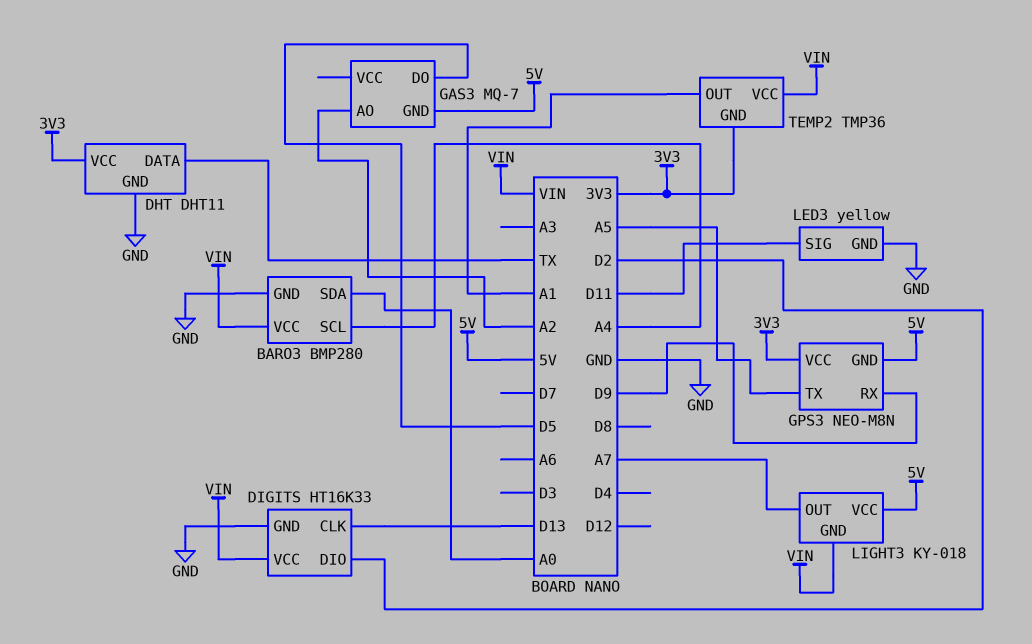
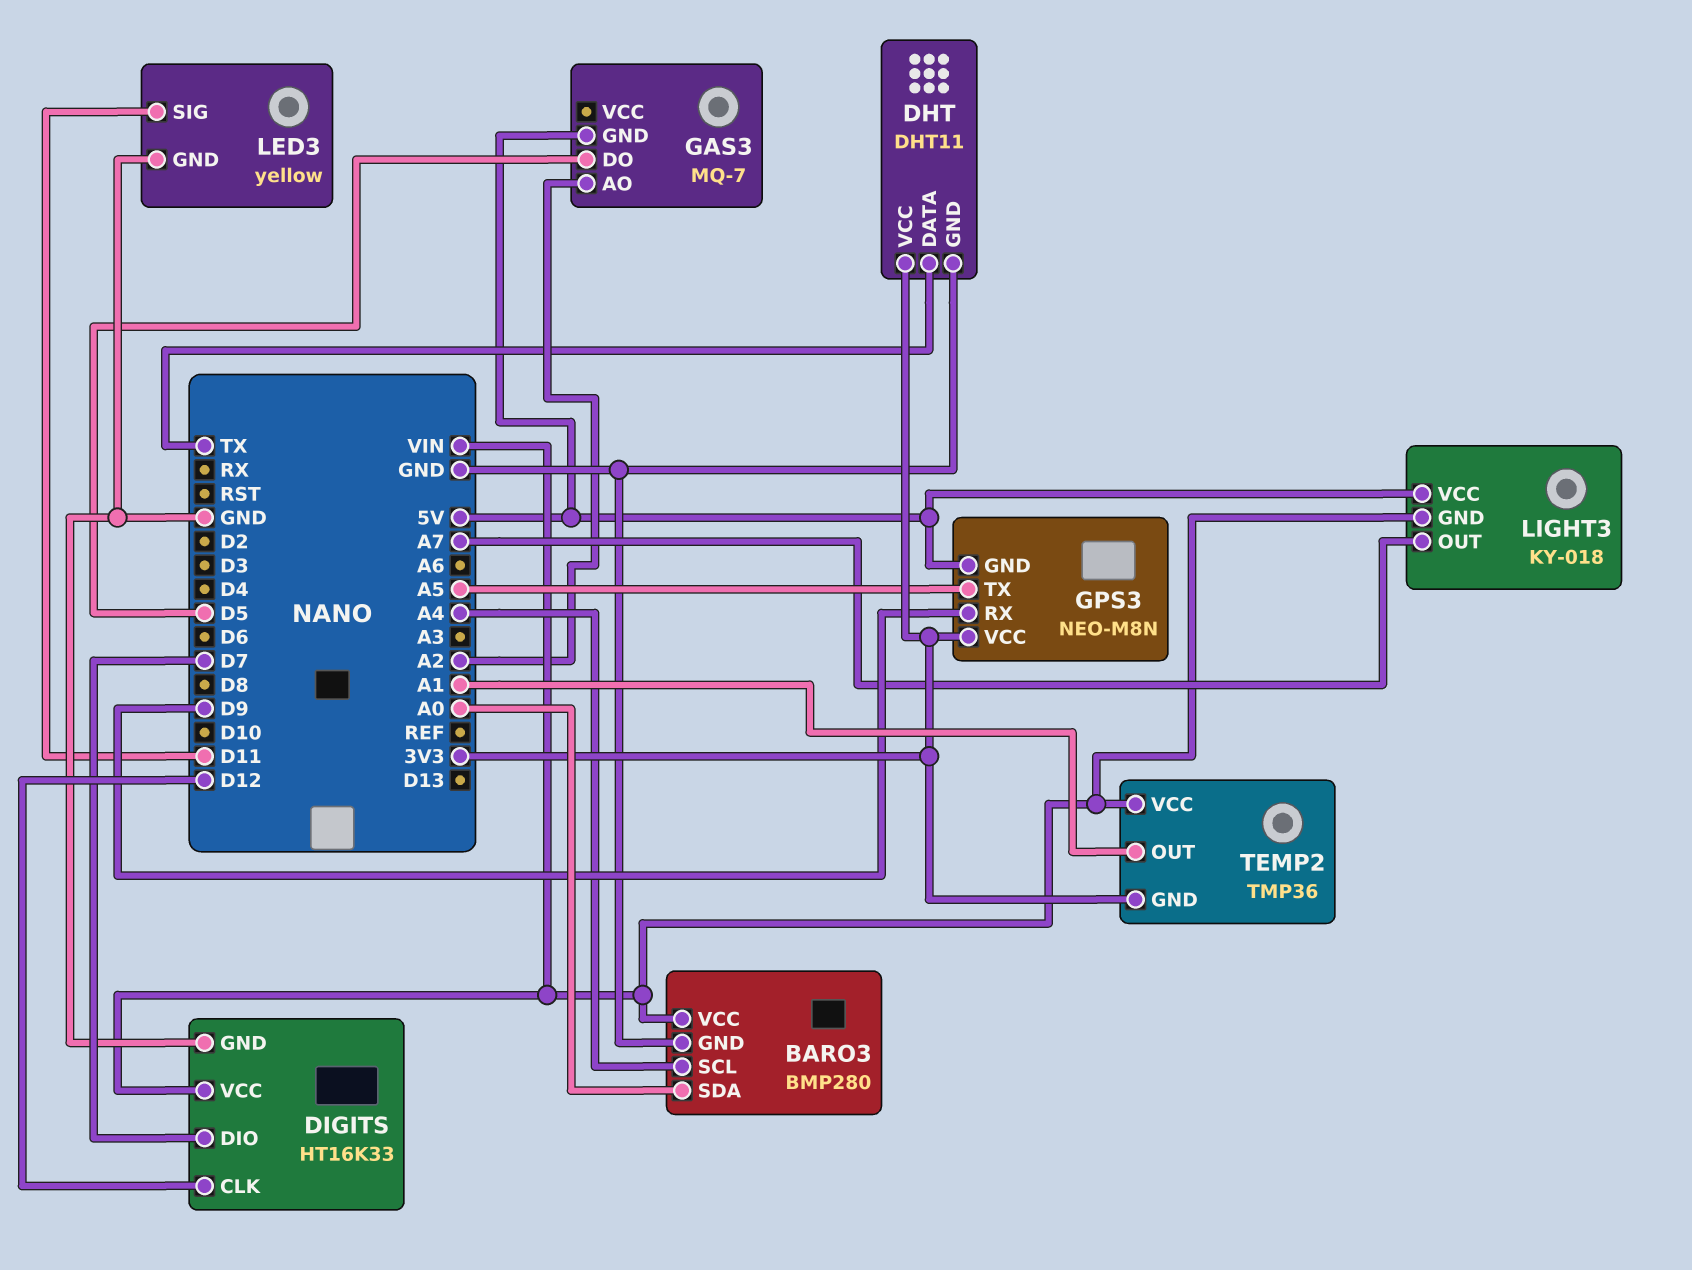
DIGITS pin CLK: D13 -> D12
DIGITS pin DIO: D2 -> D7

